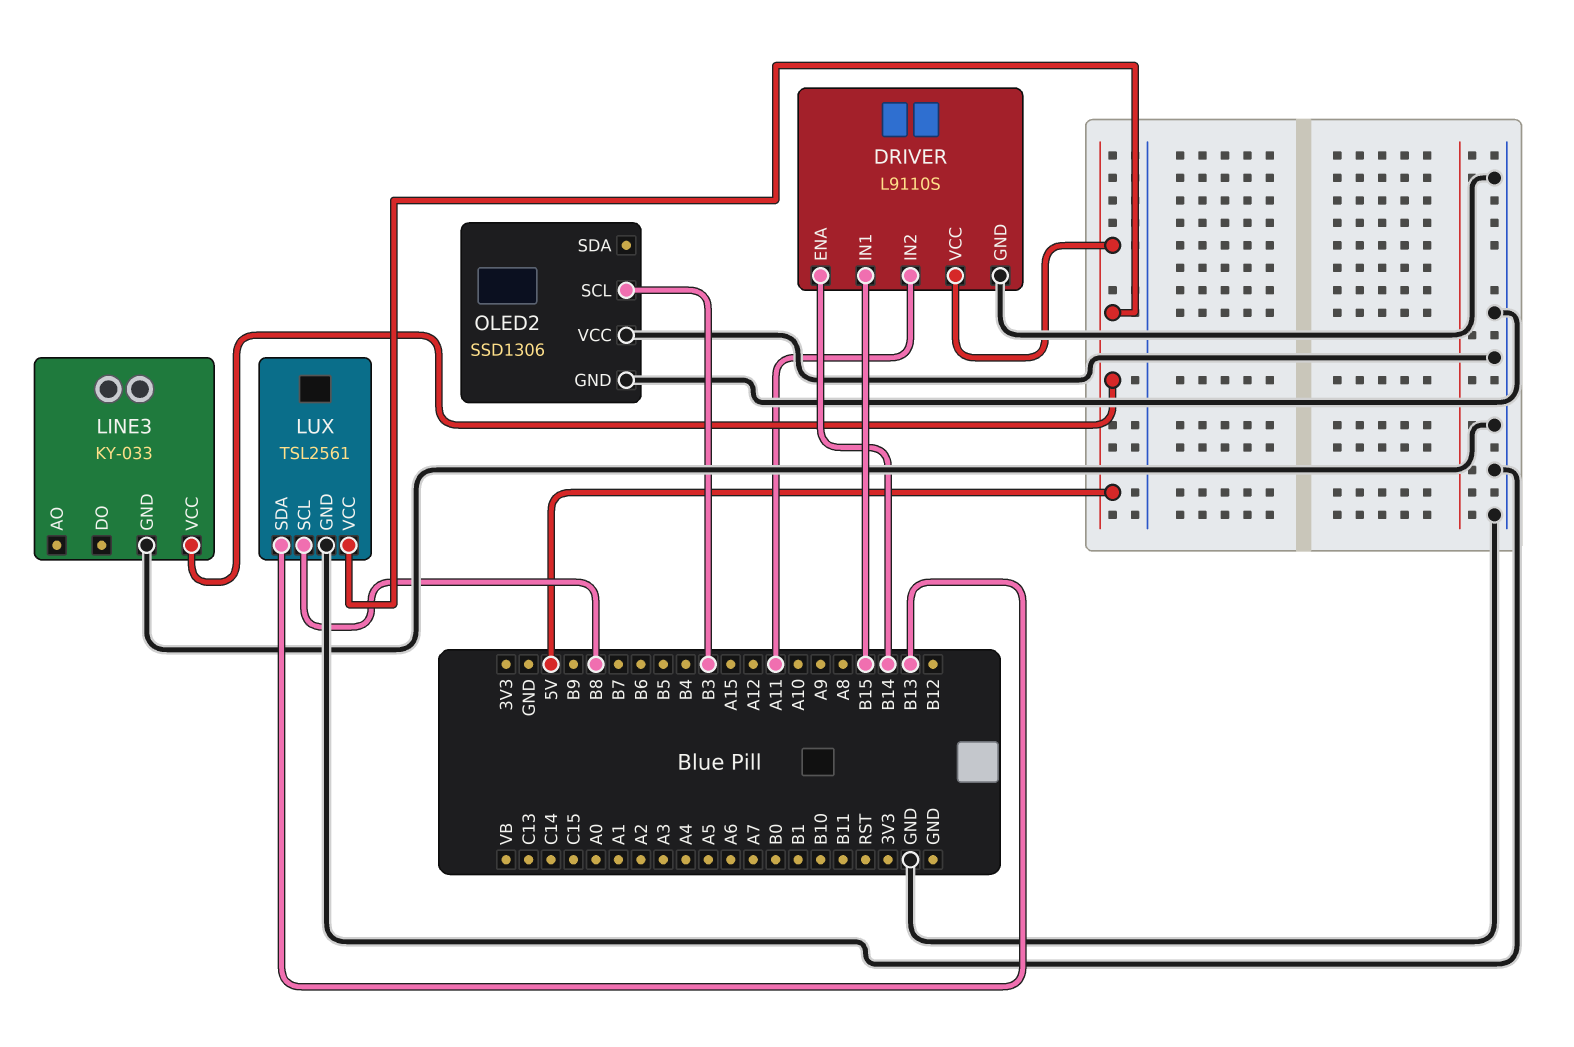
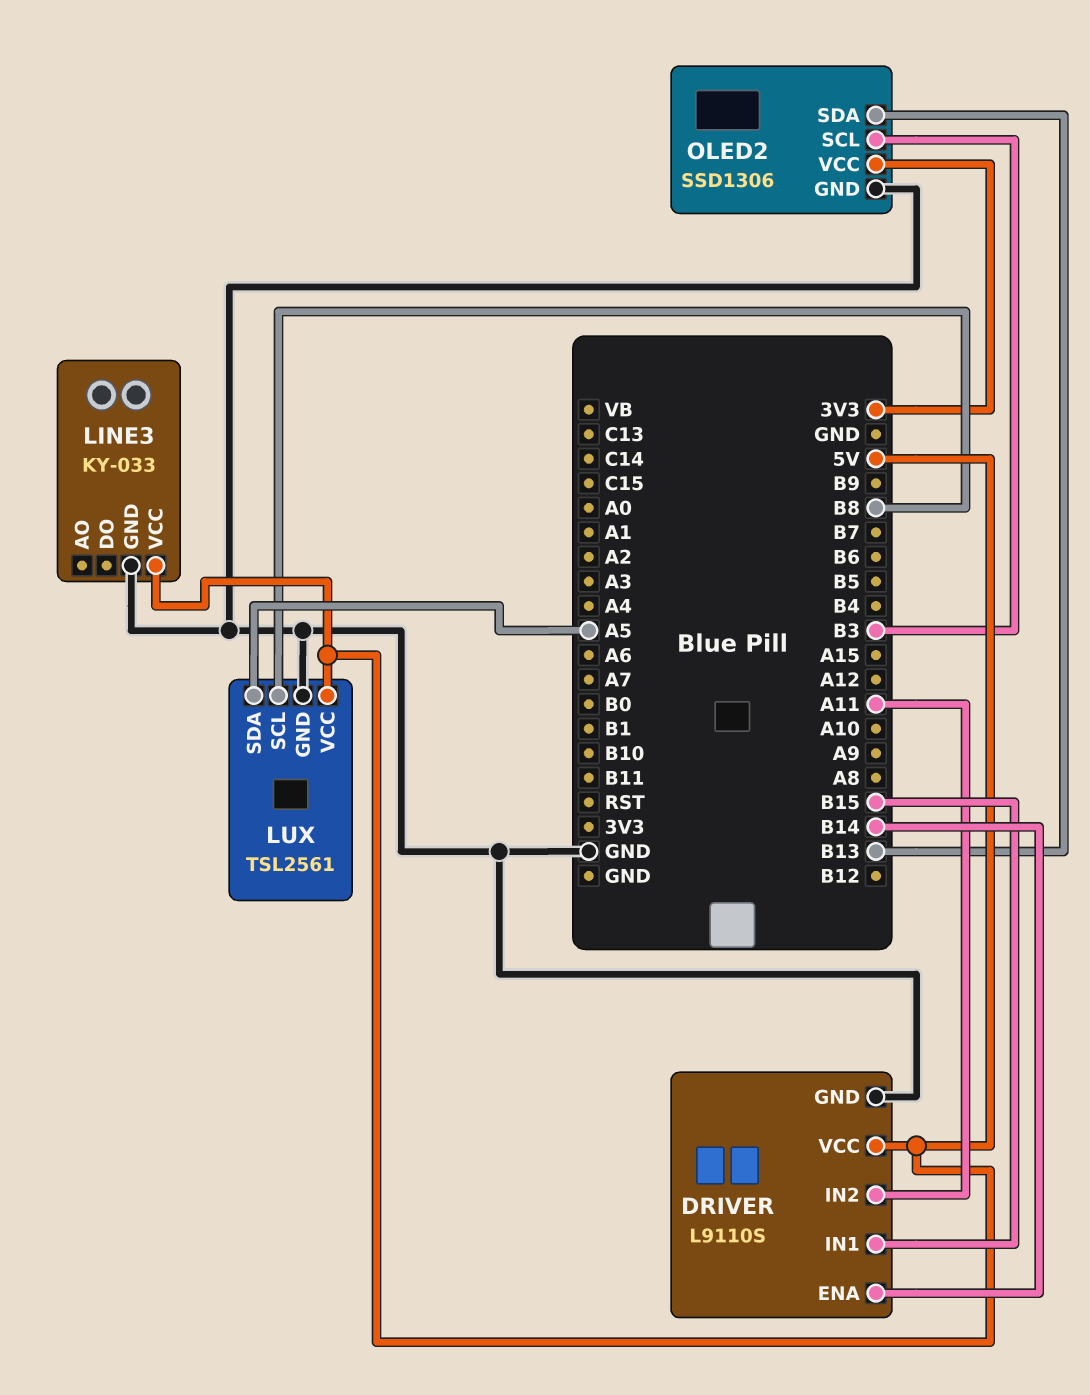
LUX pin SDA: B13 -> A5
OLED2 pin SDA: none -> B13
OLED2 pin VCC: GND -> 3V3

